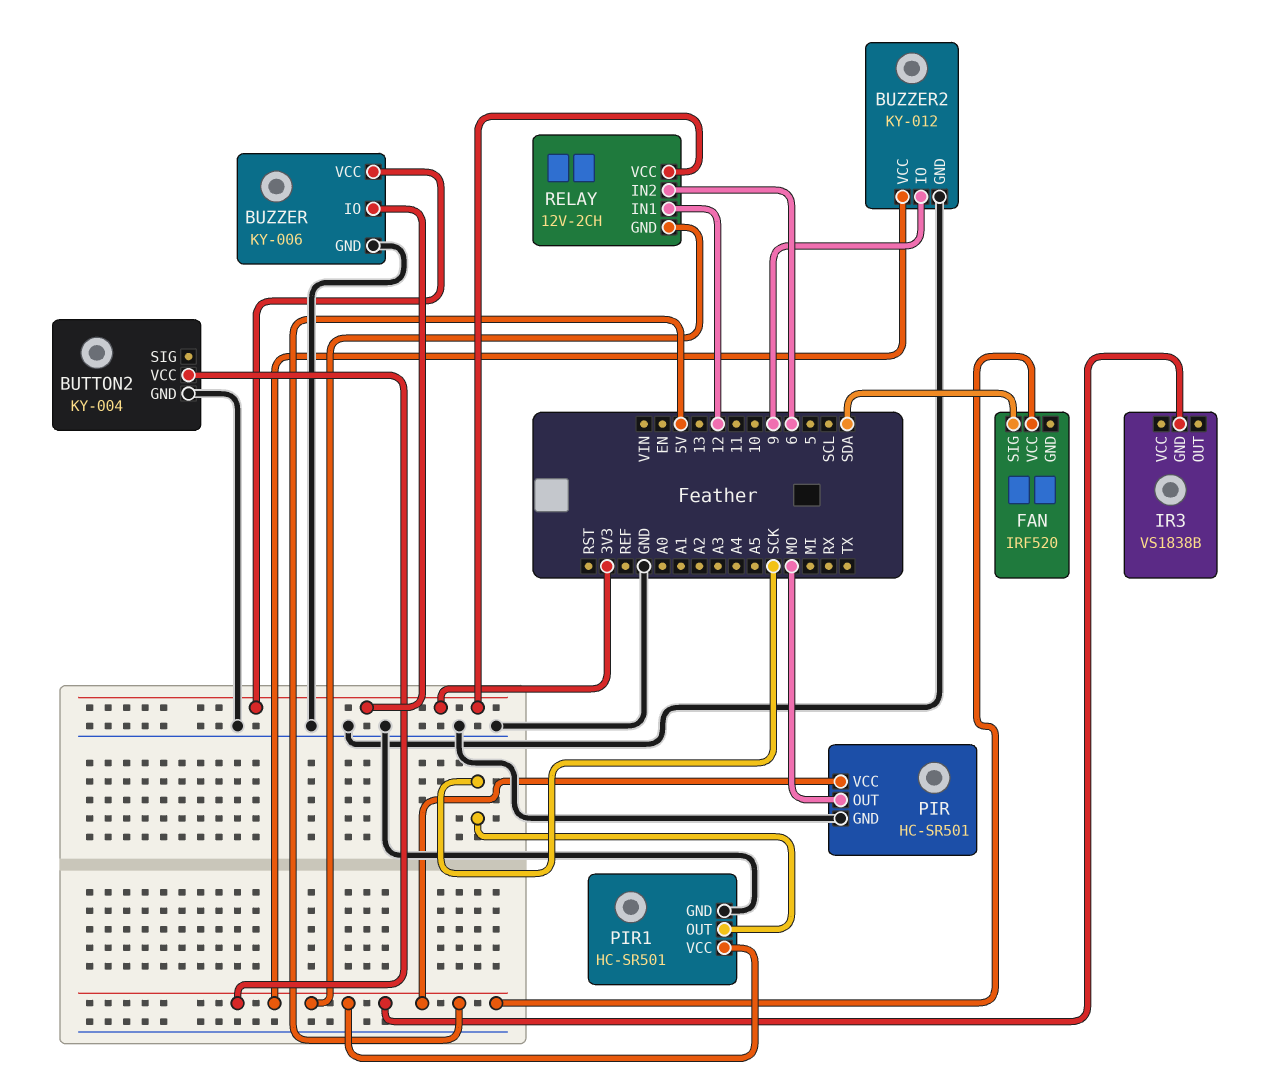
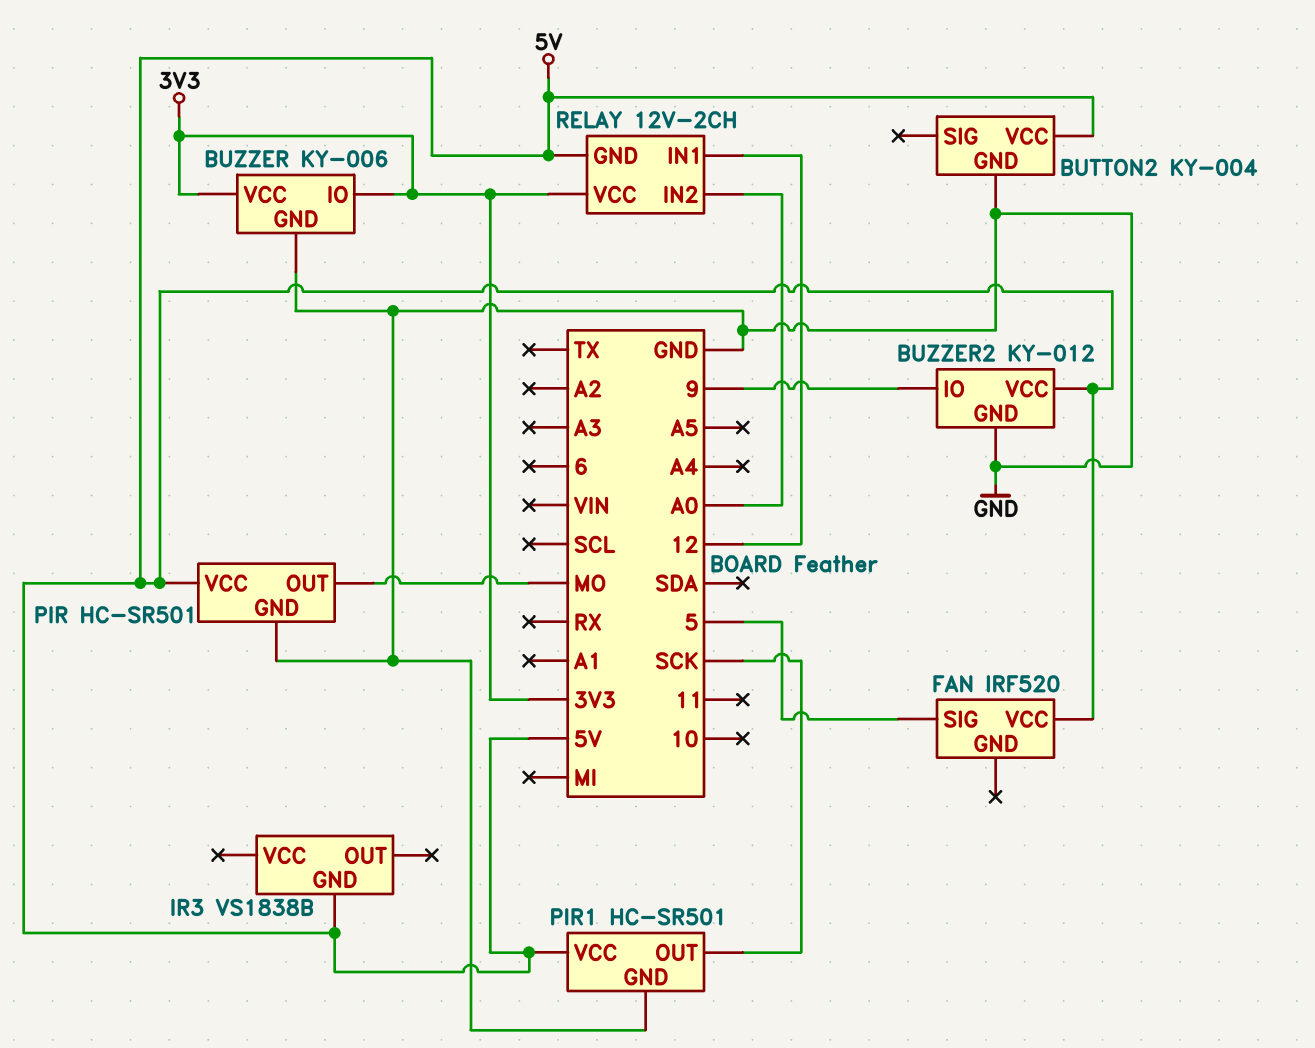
FAN pin SIG: SDA -> 5
RELAY pin IN2: 6 -> A0

